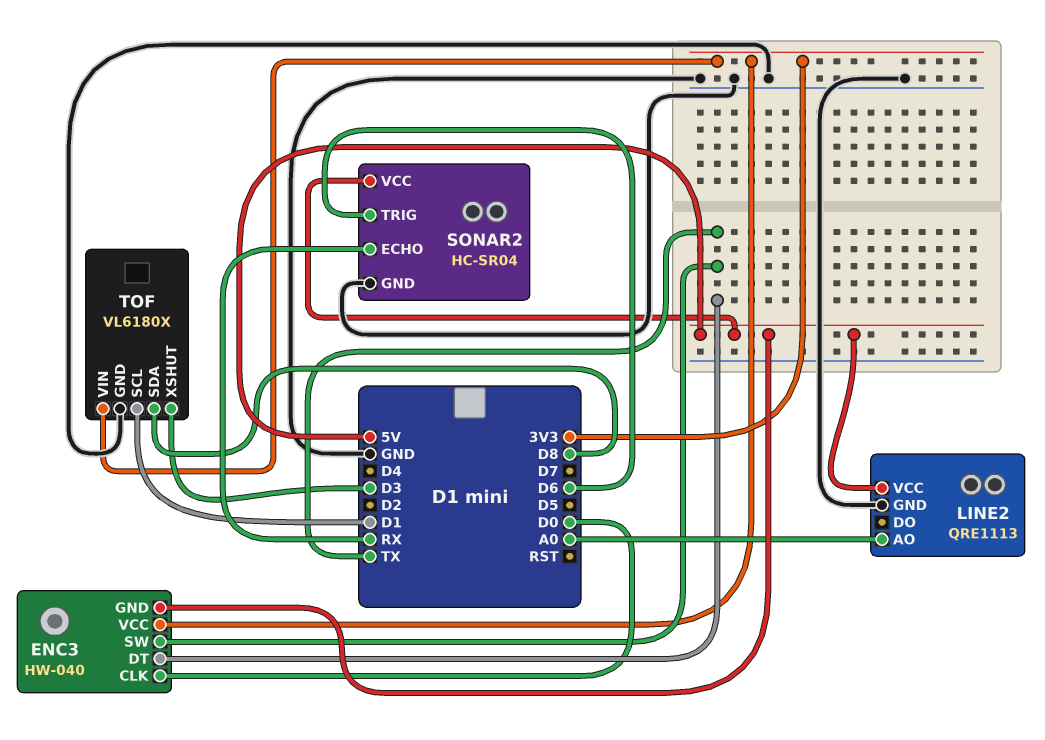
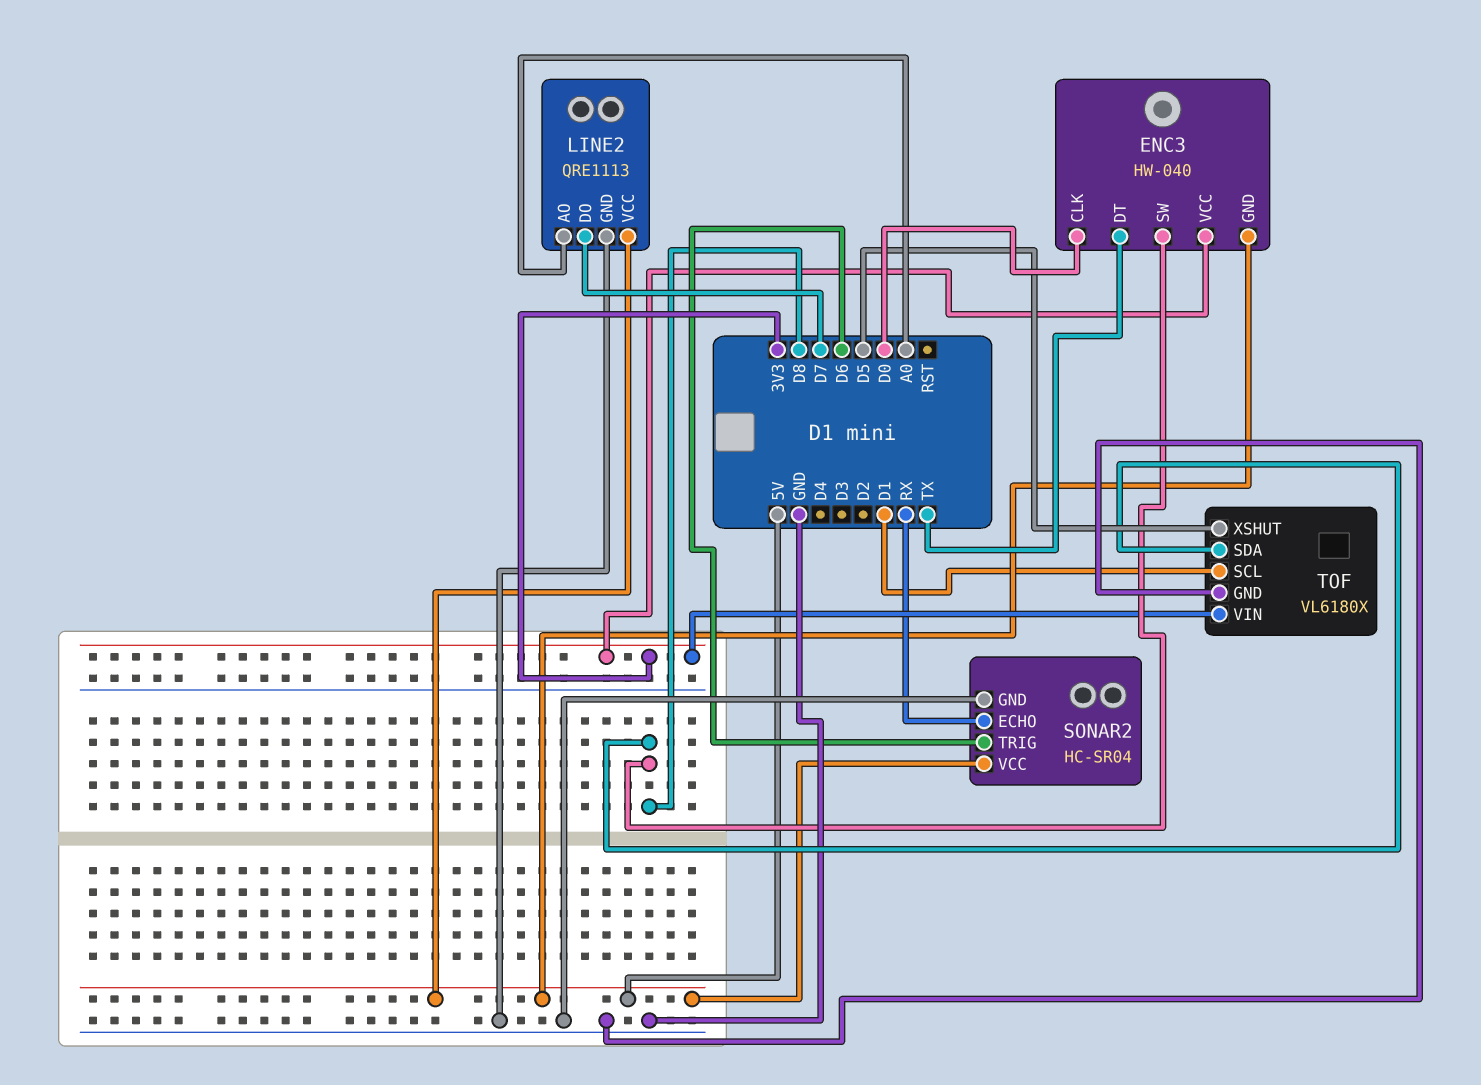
ENC3 pin SW: TX -> D8
LINE2 pin DO: none -> D7
TOF pin XSHUT: D3 -> D5

